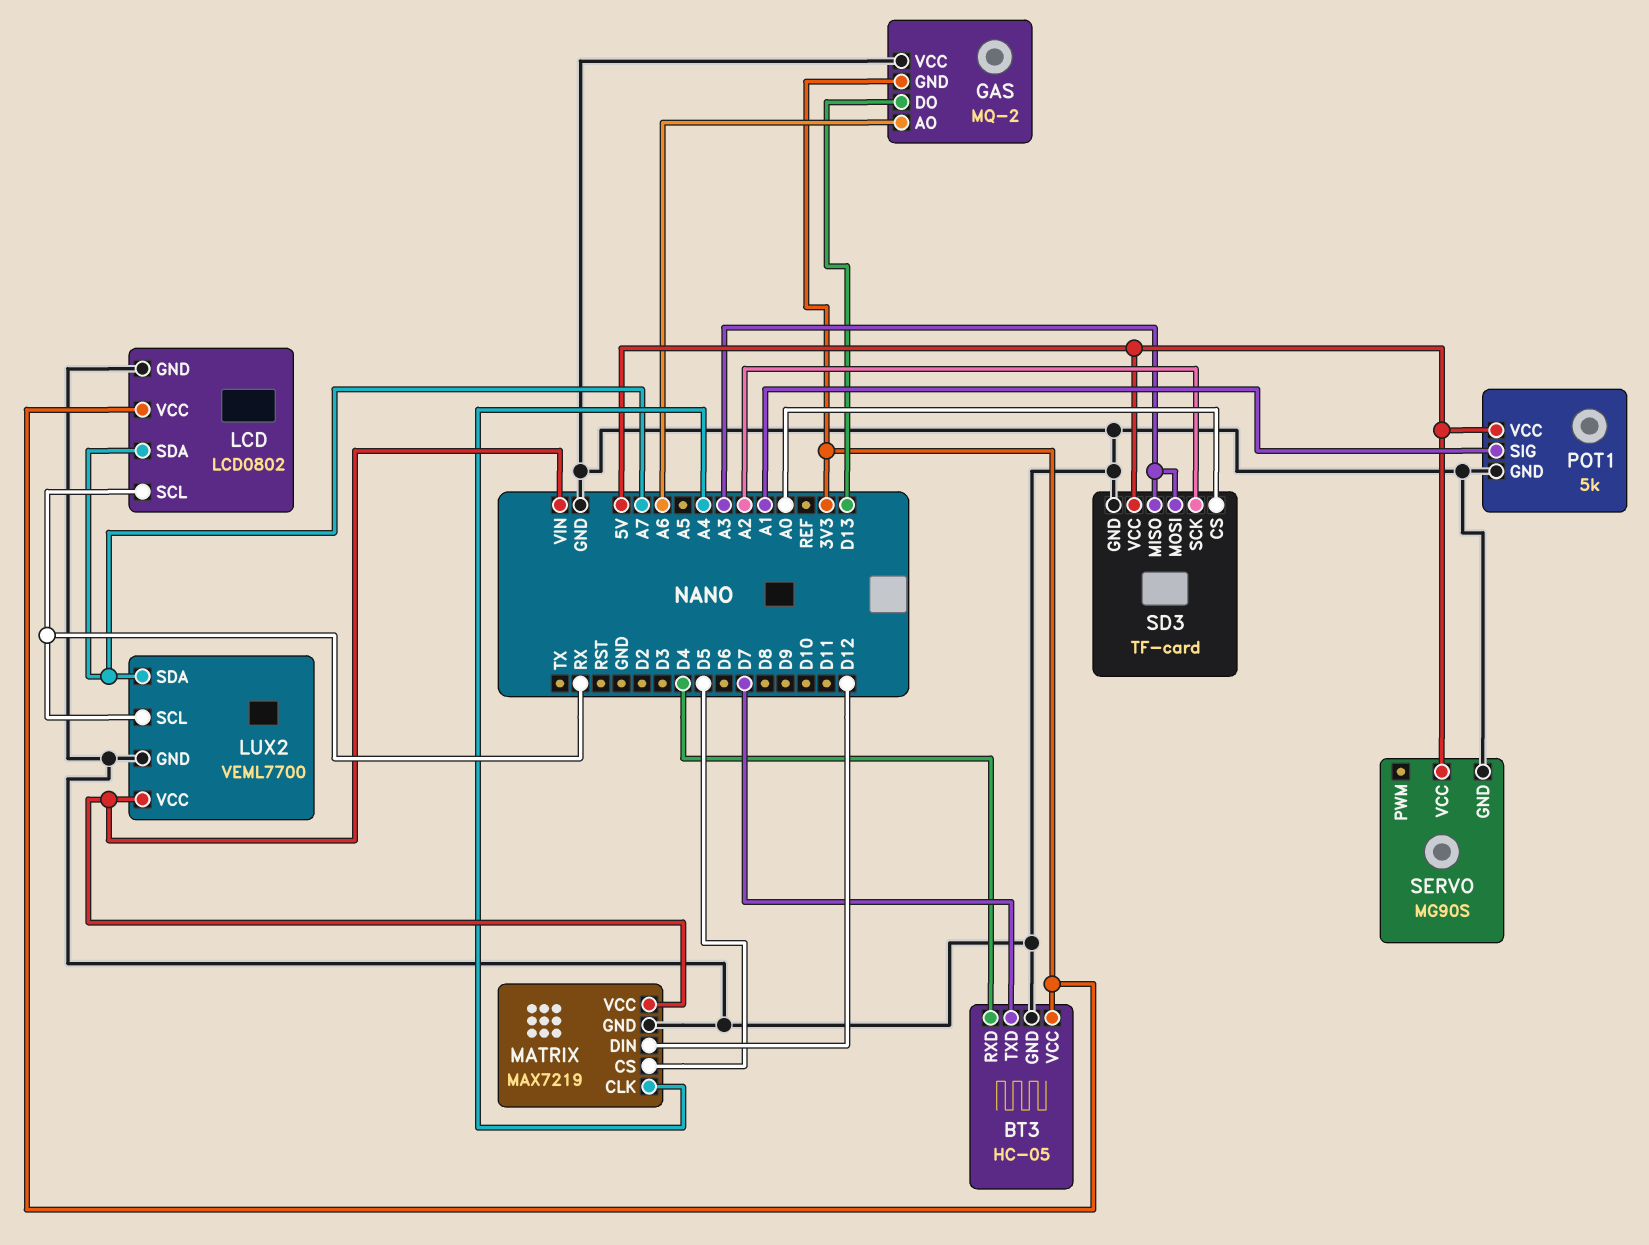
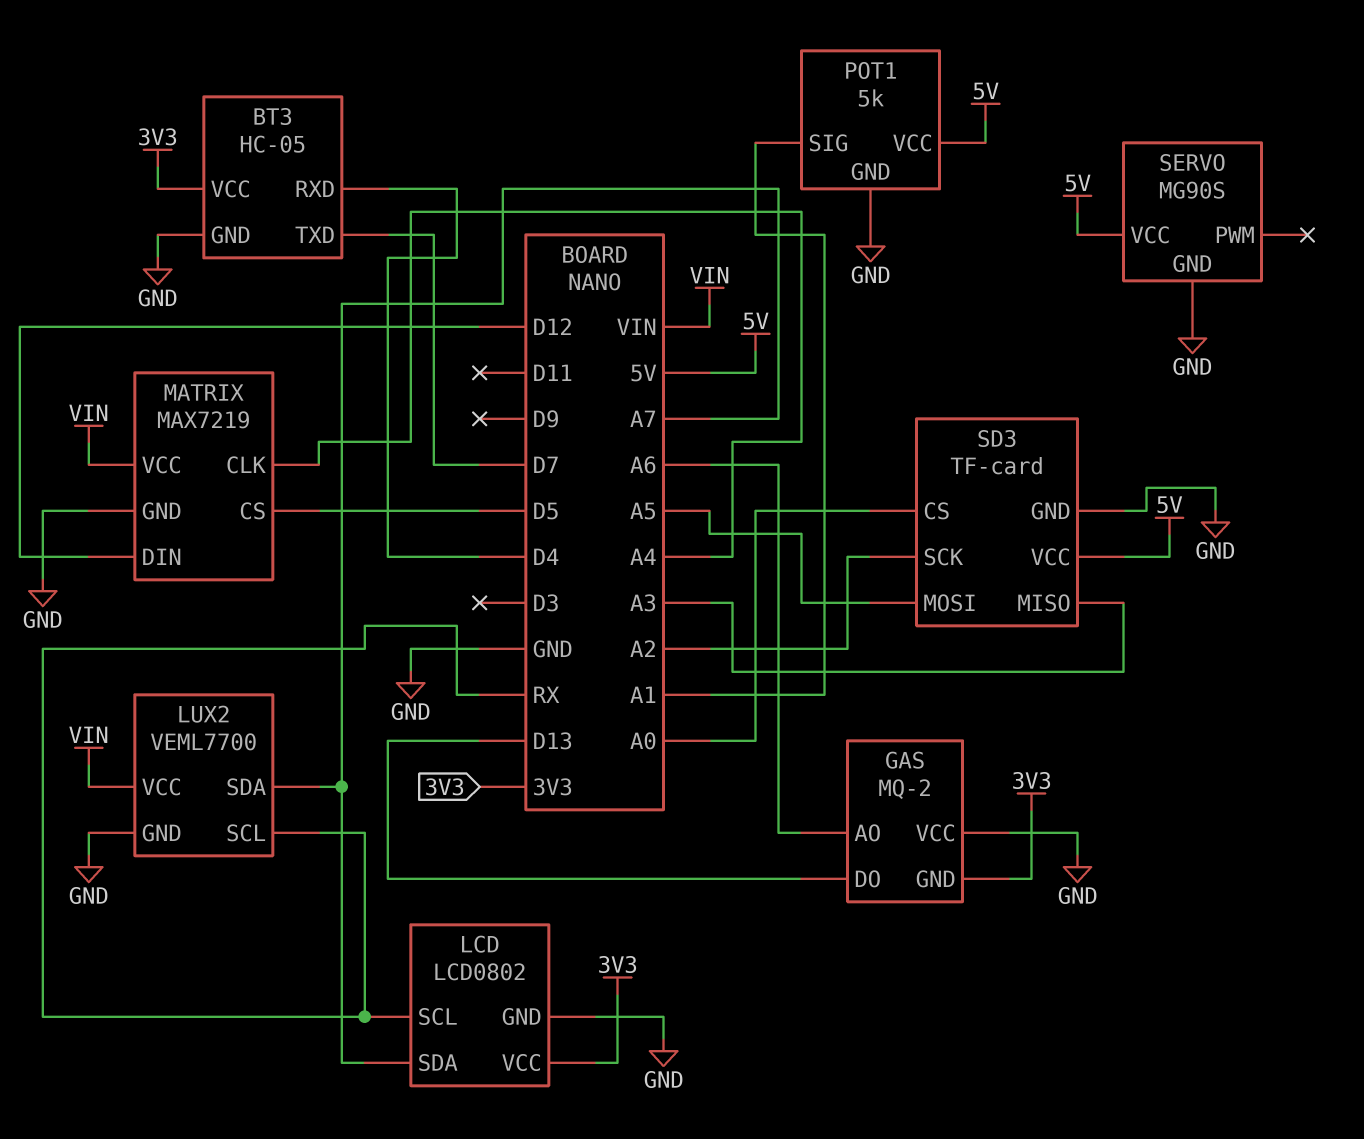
SD3 pin MOSI: A3 -> A5

